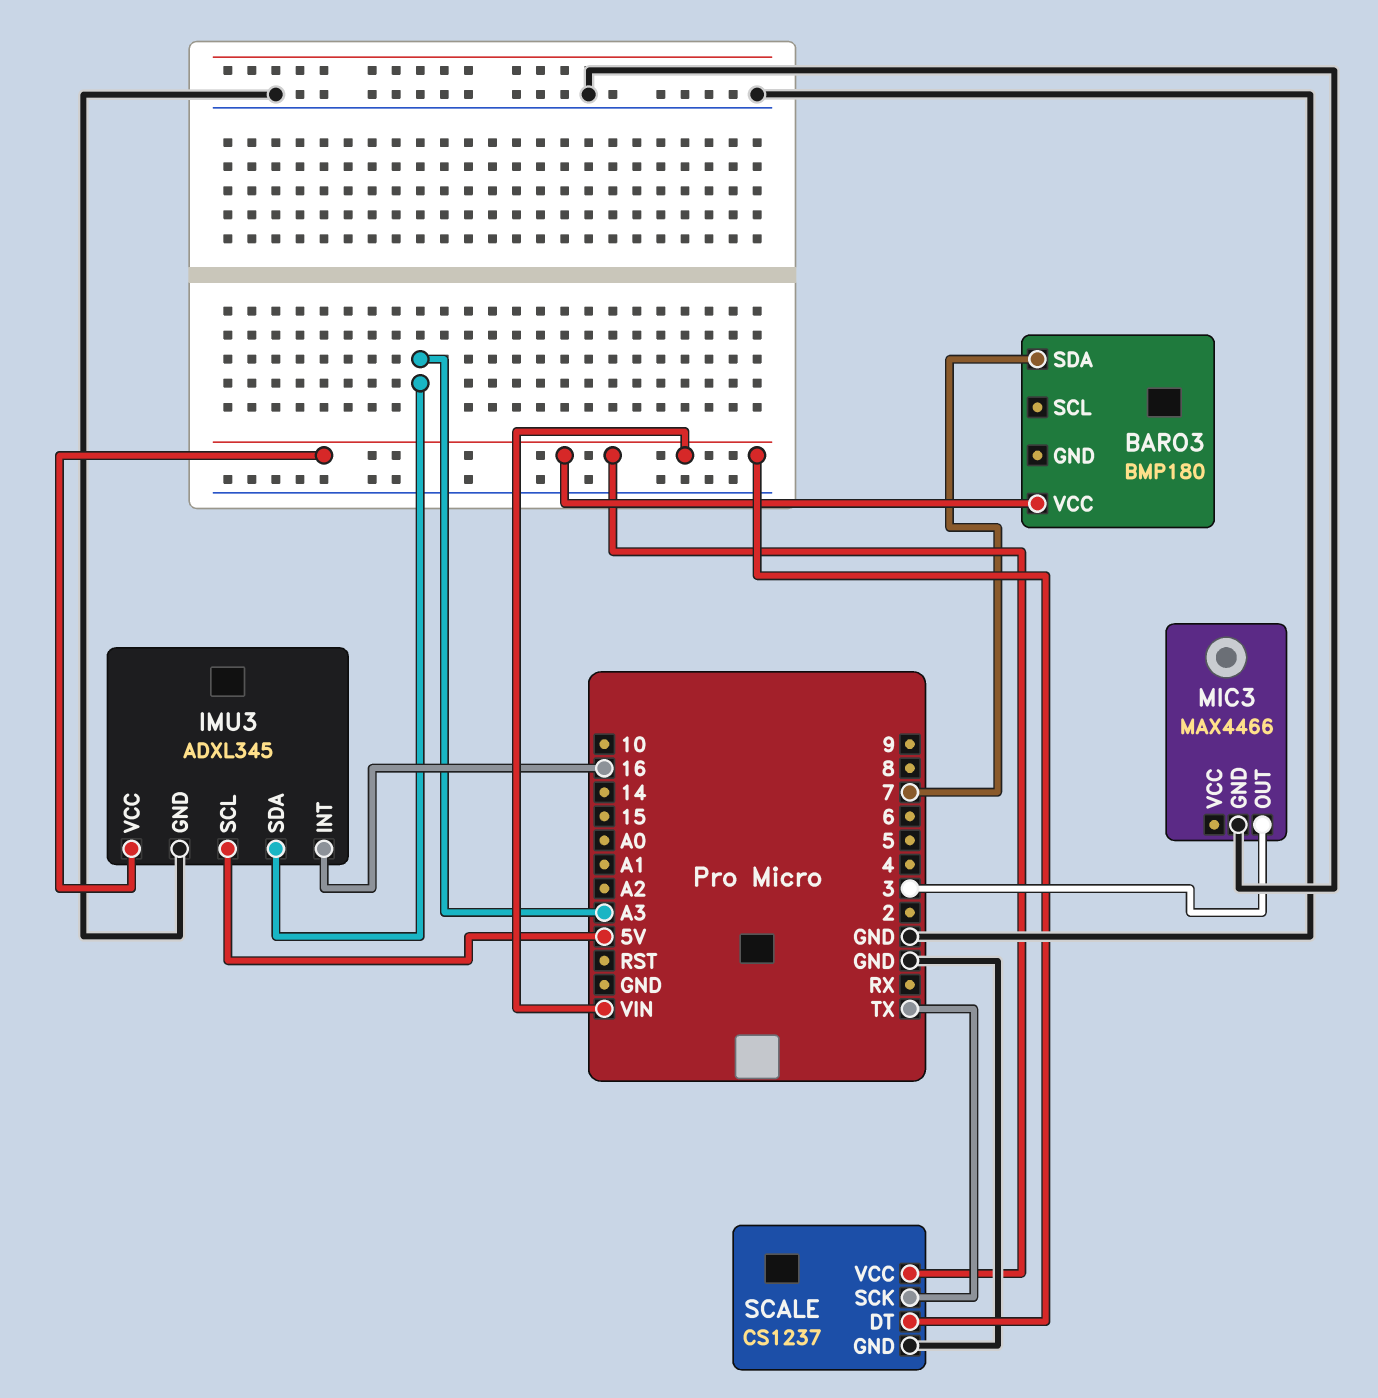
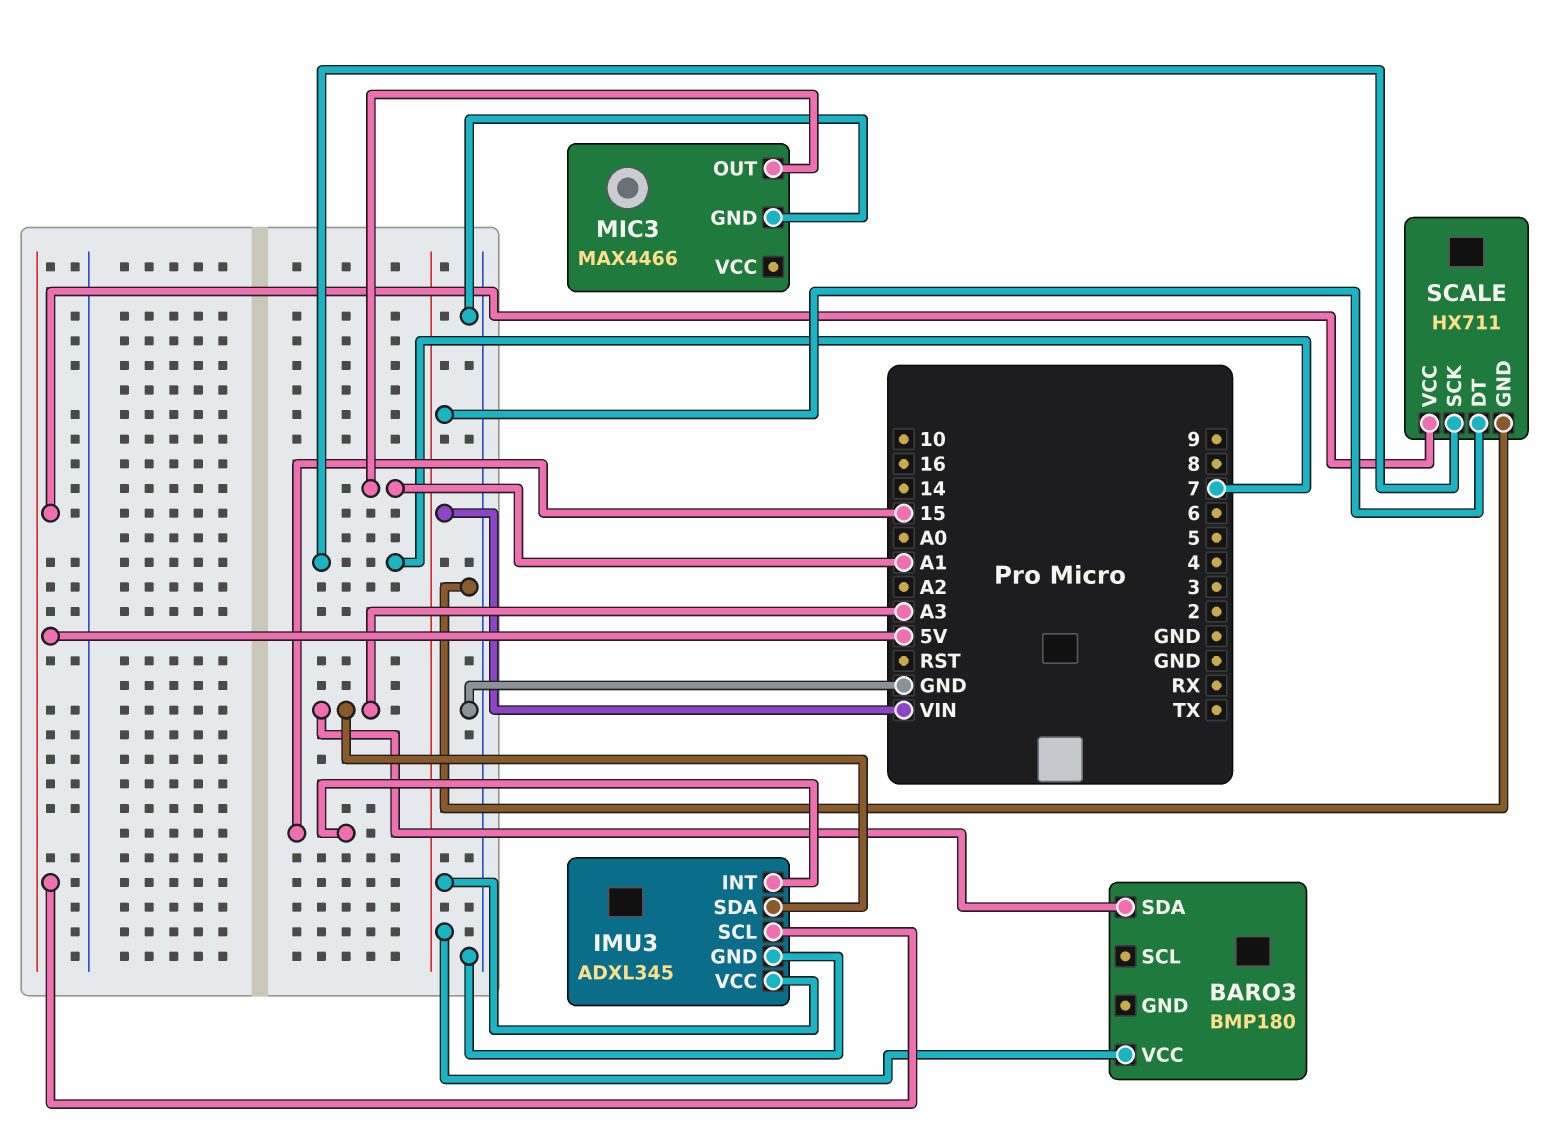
BARO3 pin SDA: 7 -> A3
IMU3 pin INT: 16 -> 15
MIC3 pin OUT: 3 -> A1
SCALE: CS1237 -> HX711
SCALE pin SCK: TX -> 7
SCALE pin VCC: VIN -> 5V

